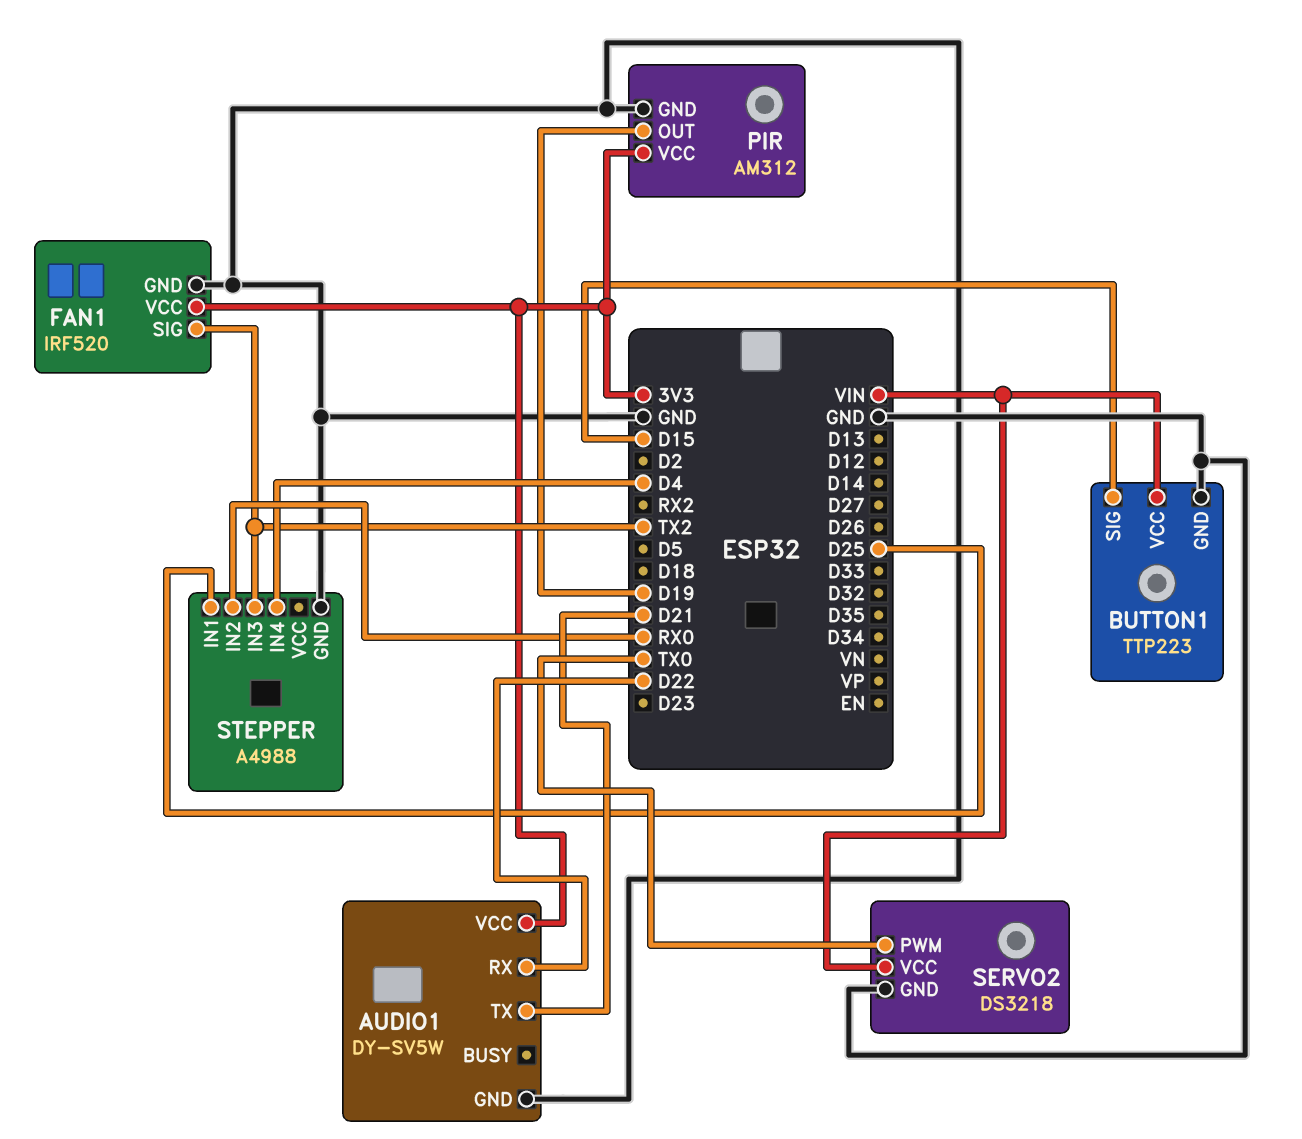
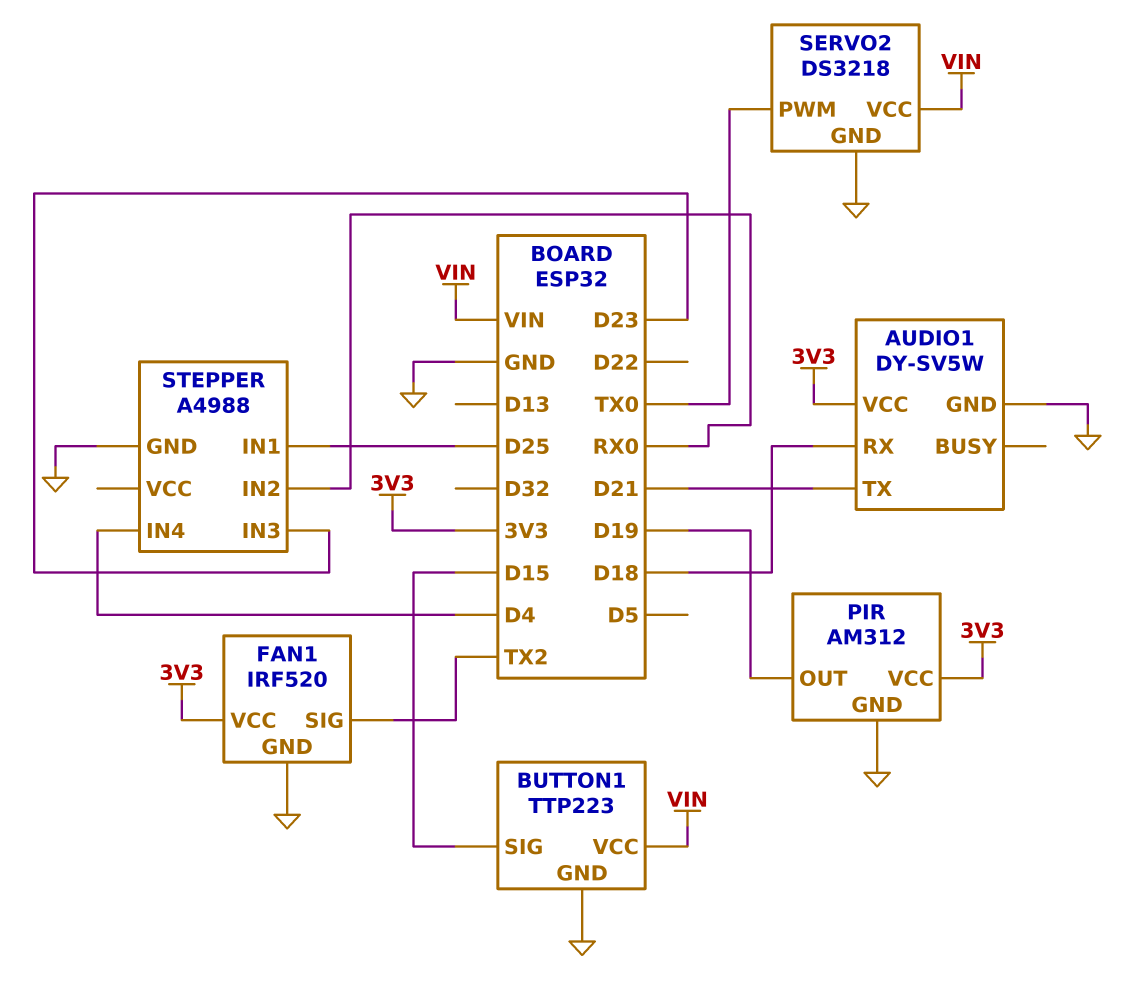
AUDIO1 pin RX: D22 -> D18
STEPPER pin IN3: TX2 -> D23

